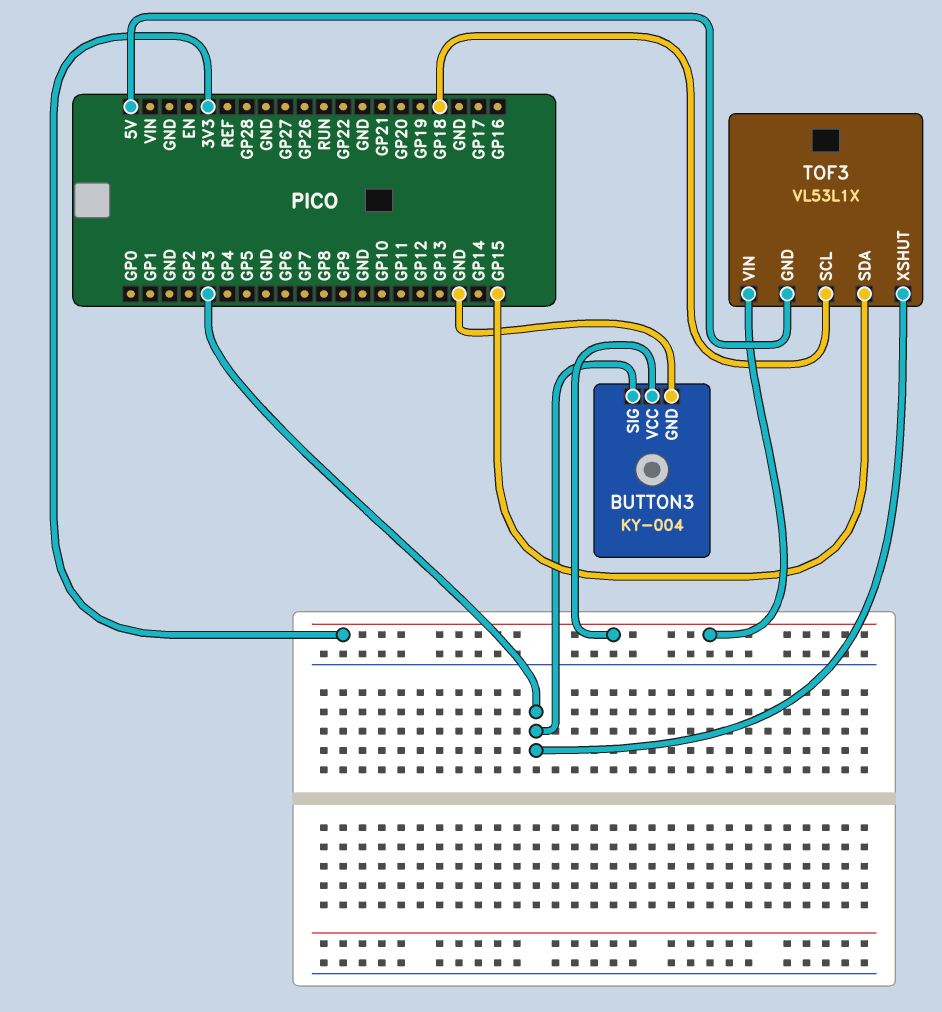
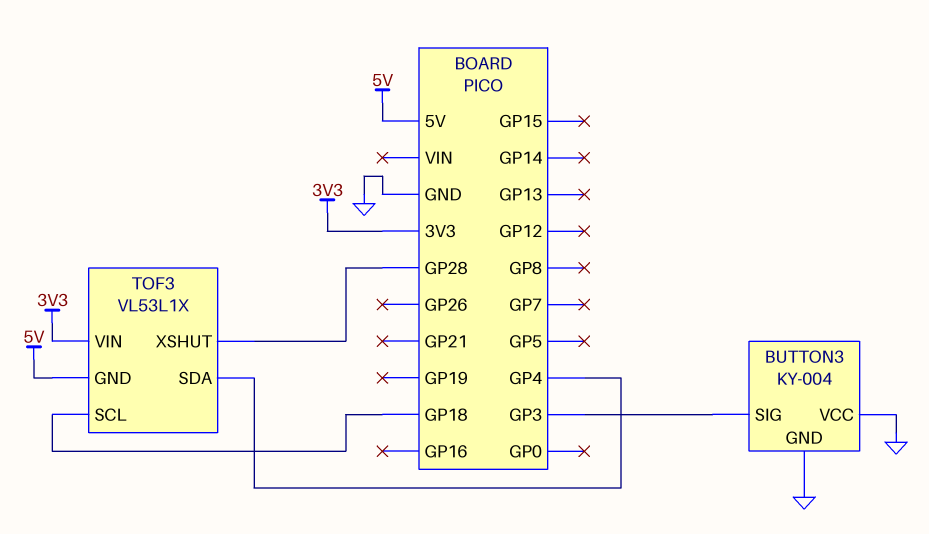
BUTTON3 pin VCC: 3V3 -> GND
TOF3 pin SDA: GP15 -> GP4
TOF3 pin XSHUT: GP3 -> GP28

